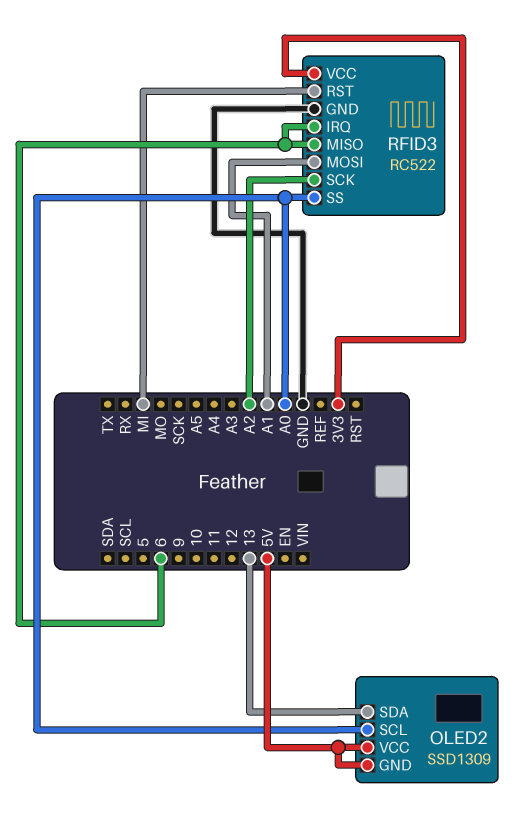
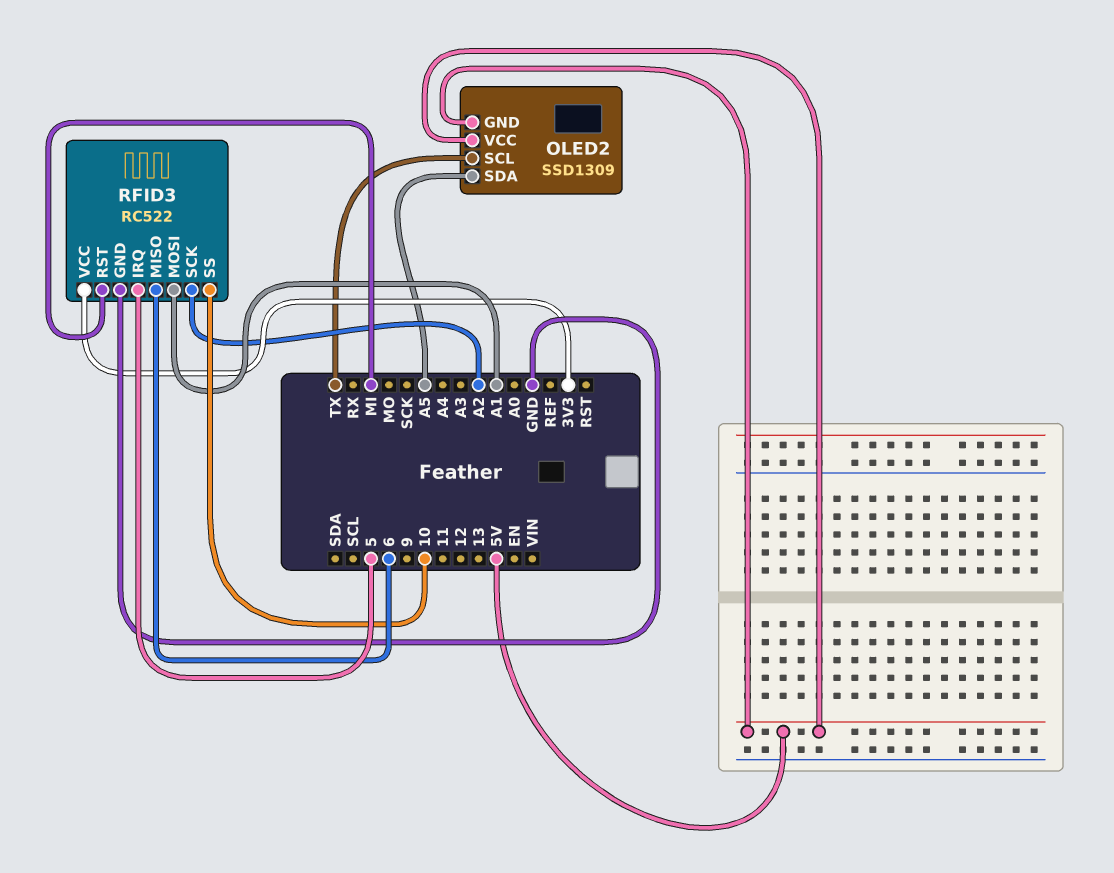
OLED2 pin SCL: A0 -> TX
OLED2 pin SDA: 13 -> A5
RFID3 pin IRQ: 6 -> 5
RFID3 pin SS: A0 -> 10

